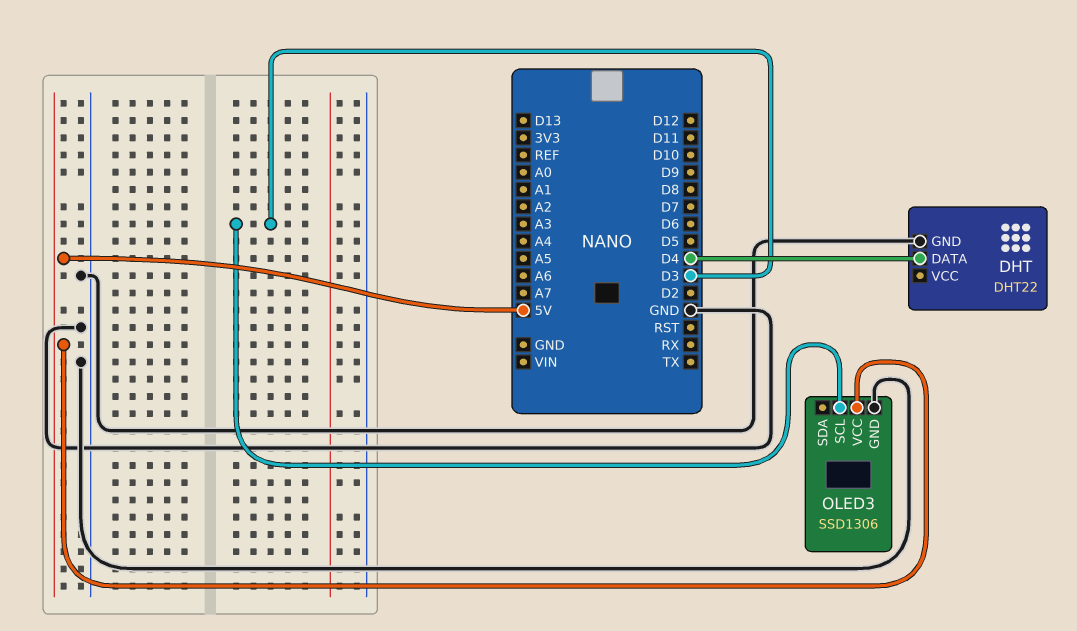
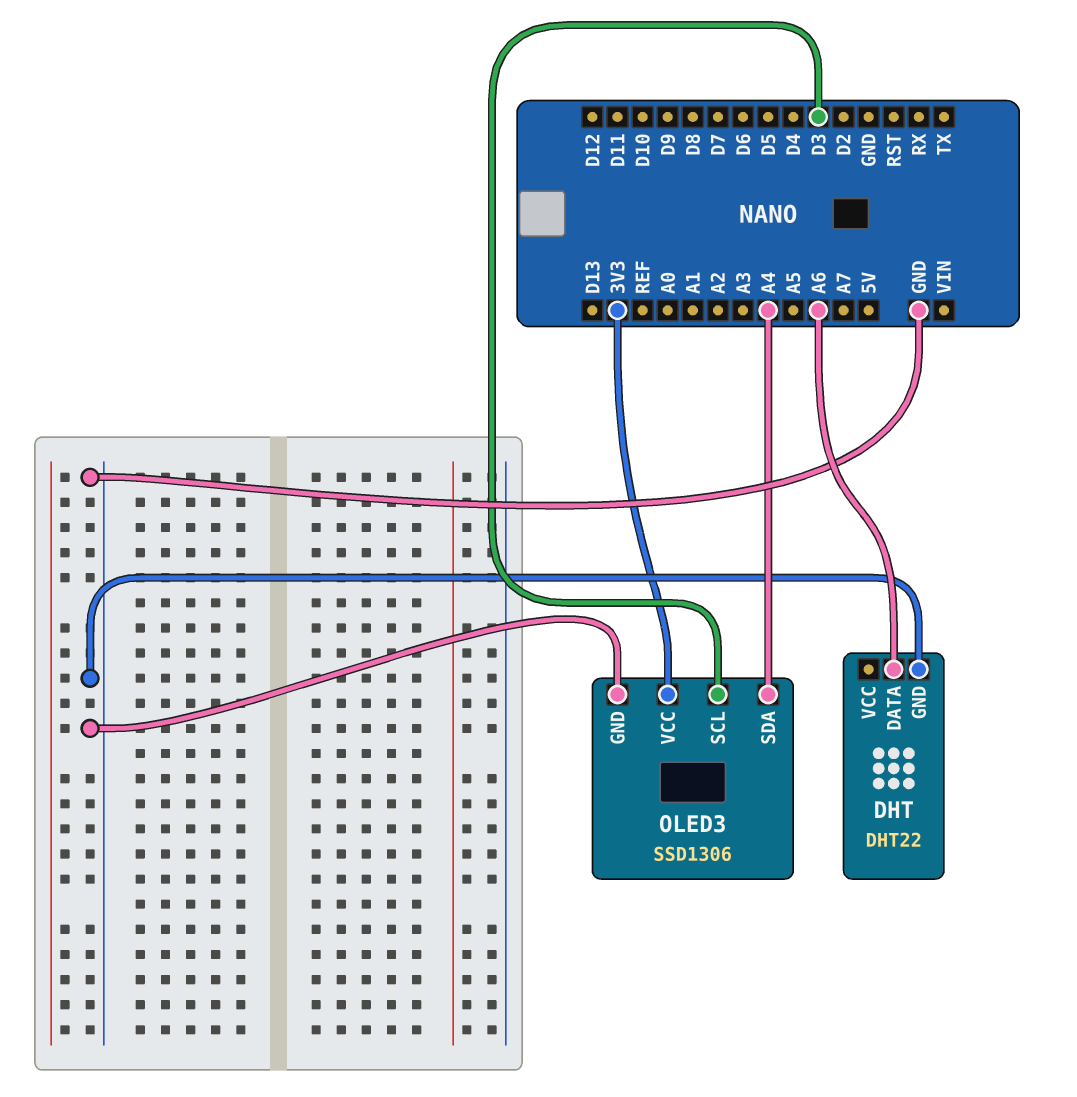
DHT pin DATA: D4 -> A6
OLED3 pin SDA: none -> A4
OLED3 pin VCC: 5V -> 3V3

